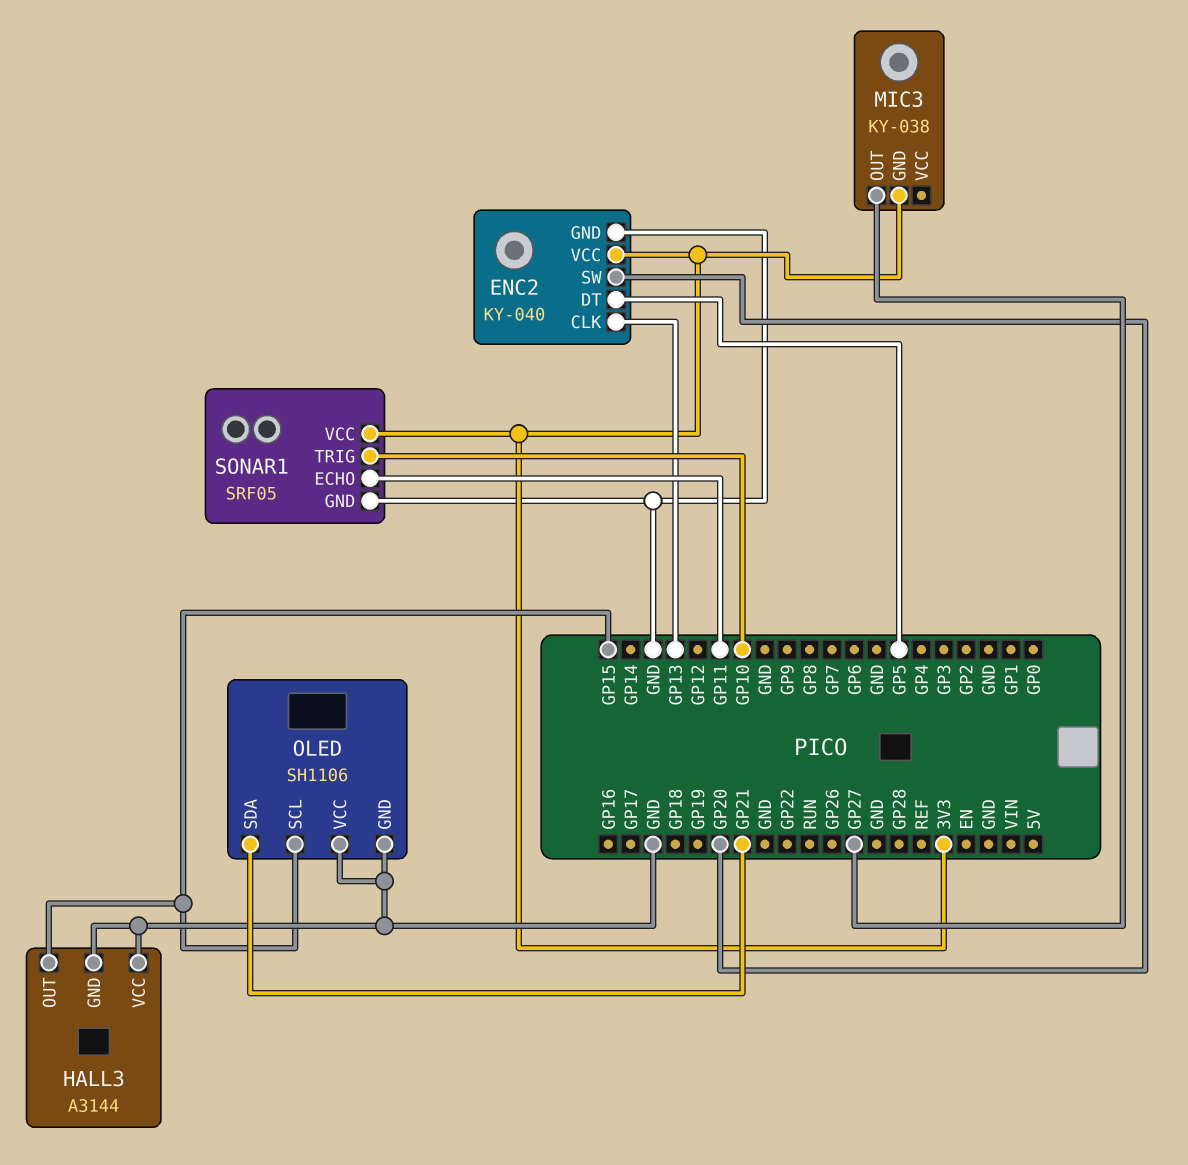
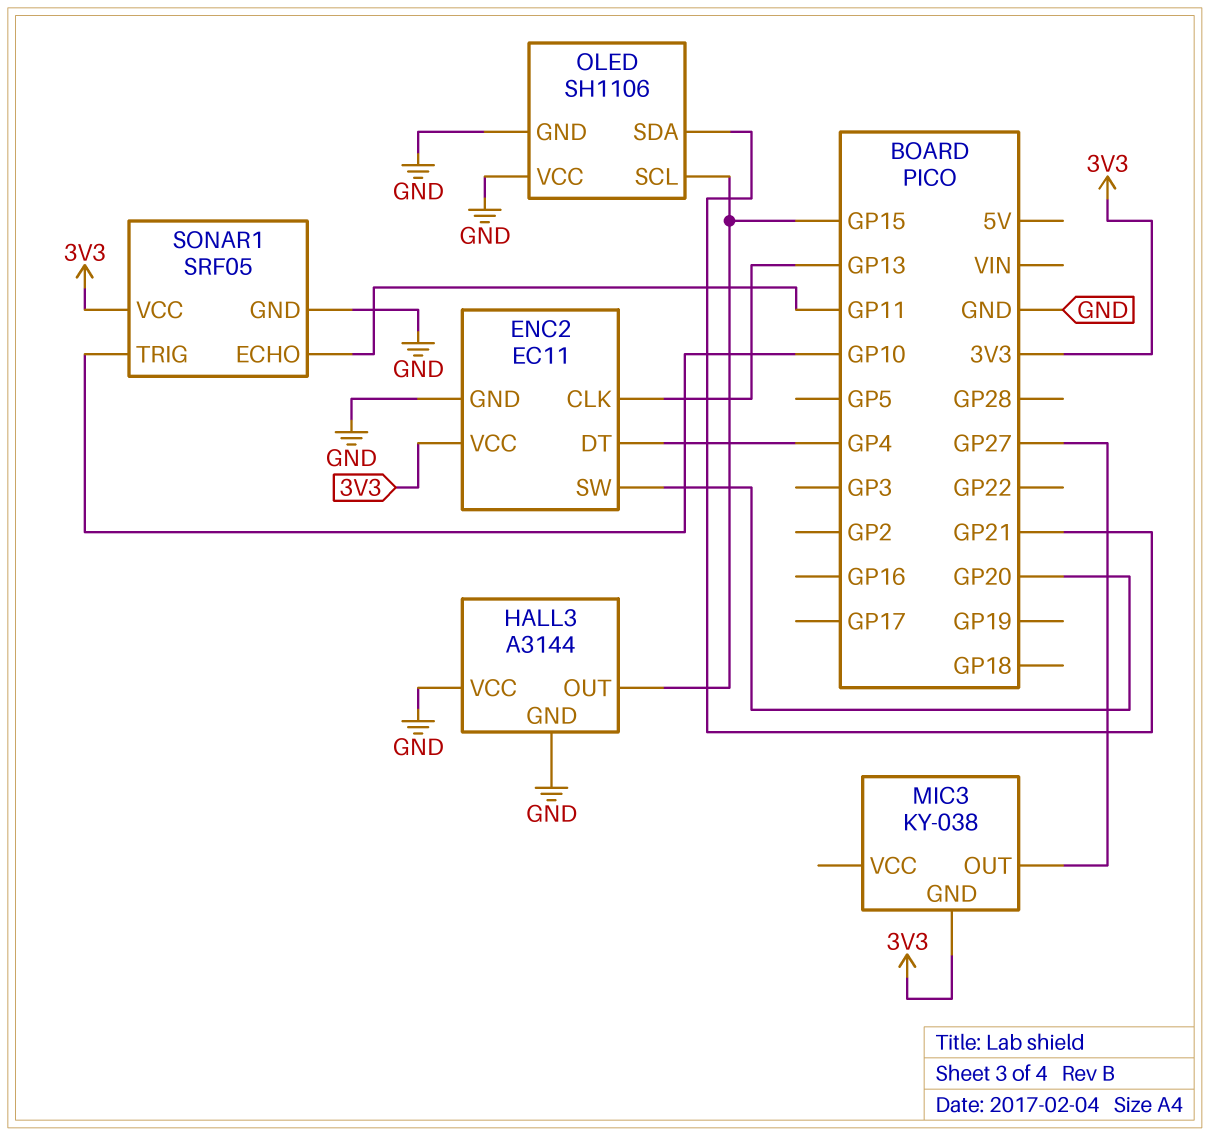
ENC2: KY-040 -> EC11
ENC2 pin DT: GP5 -> GP4

